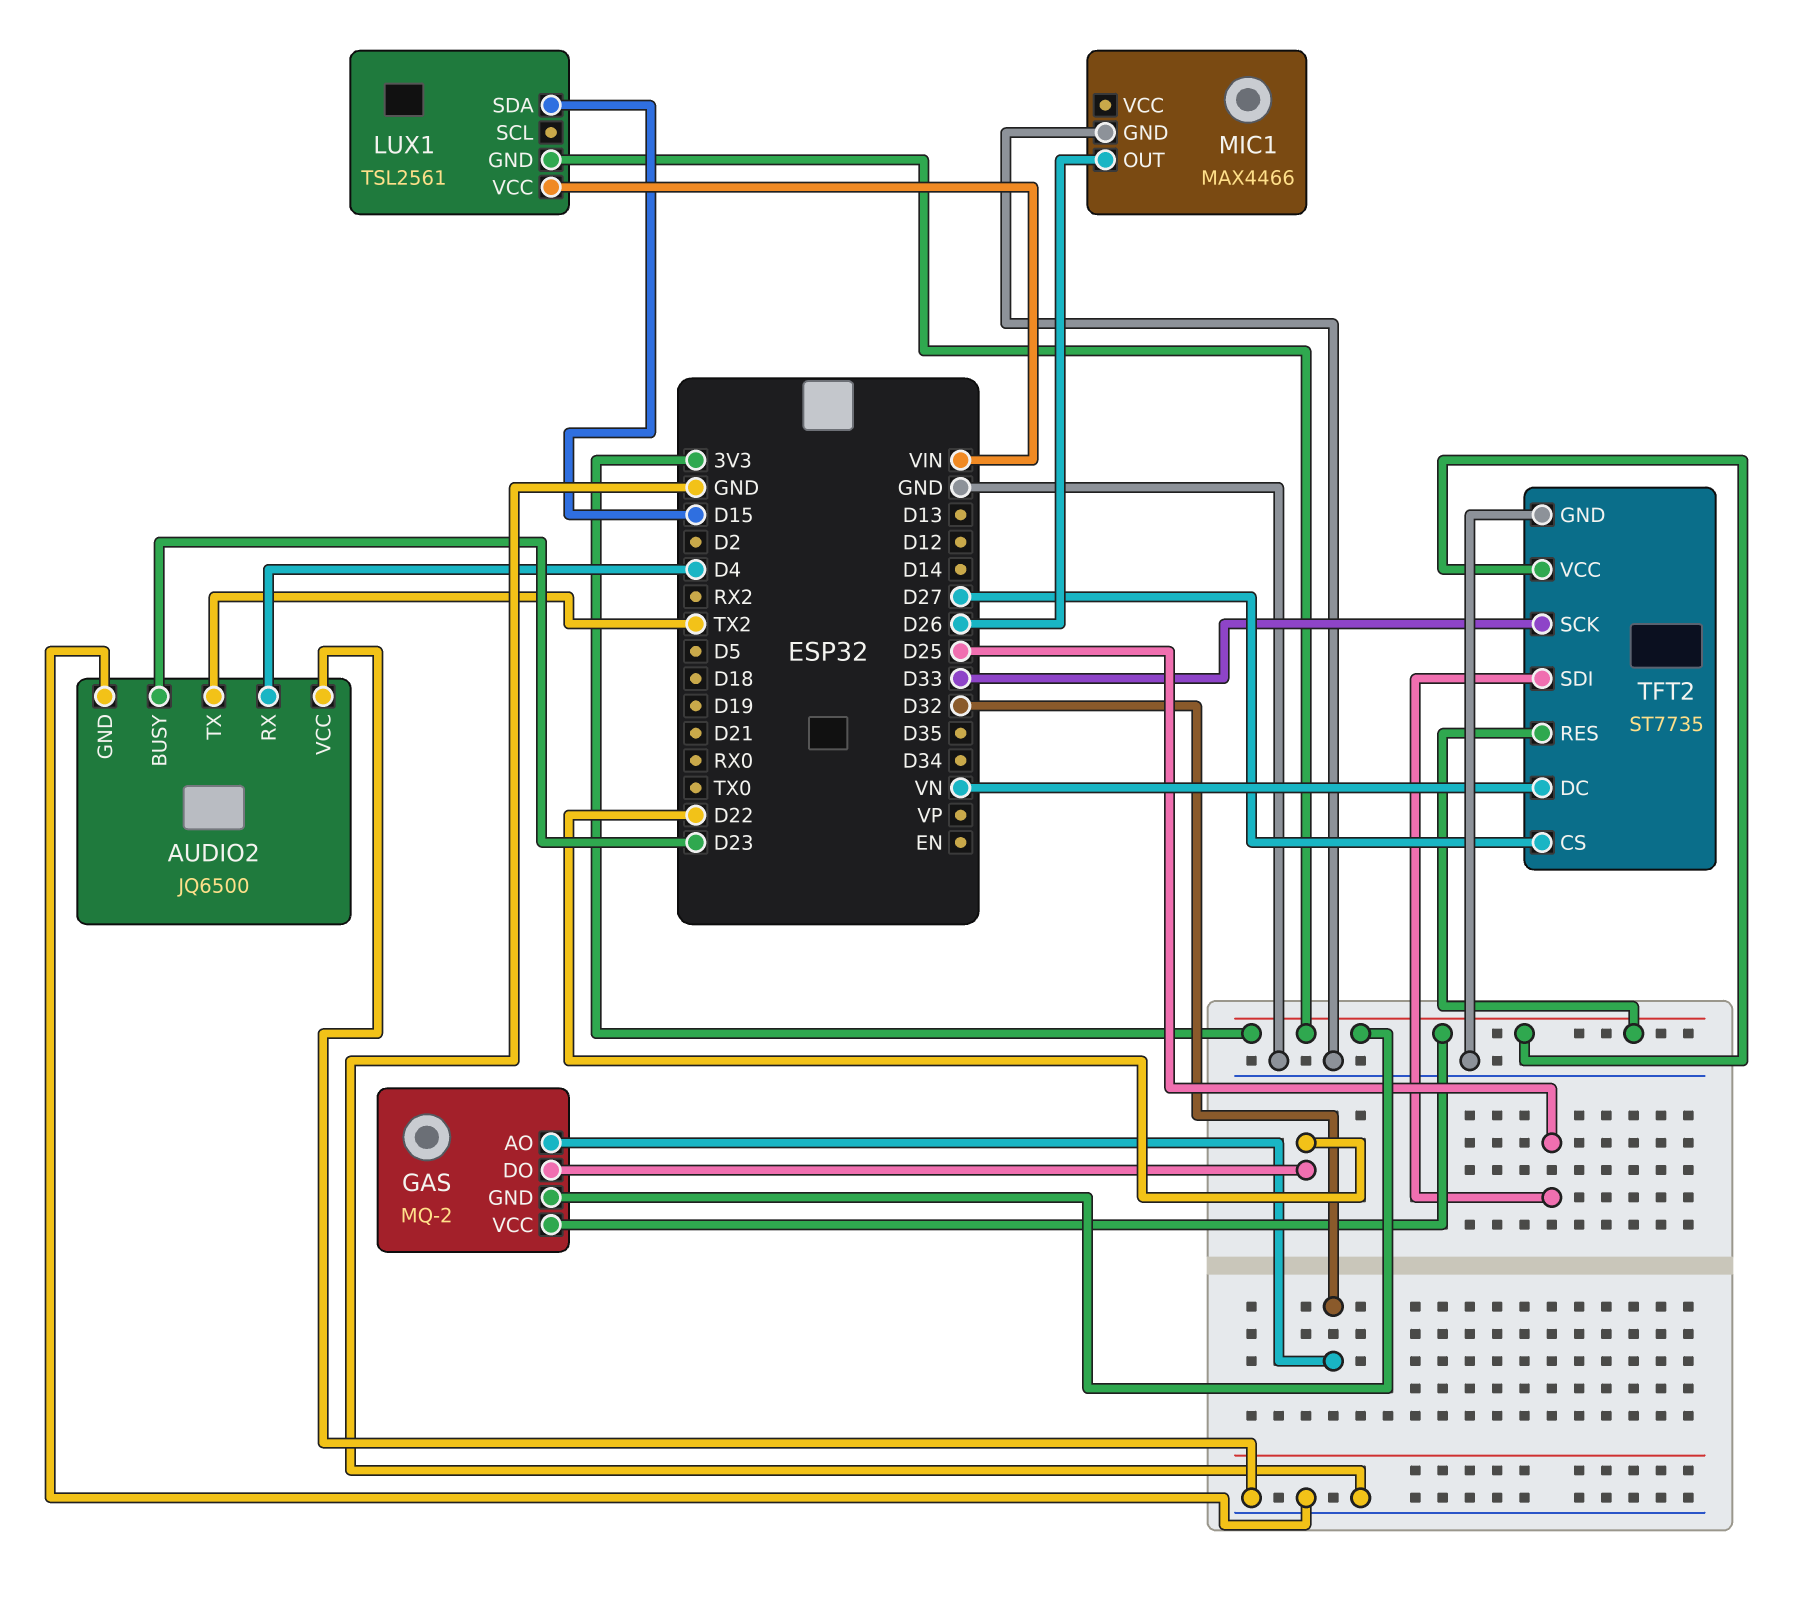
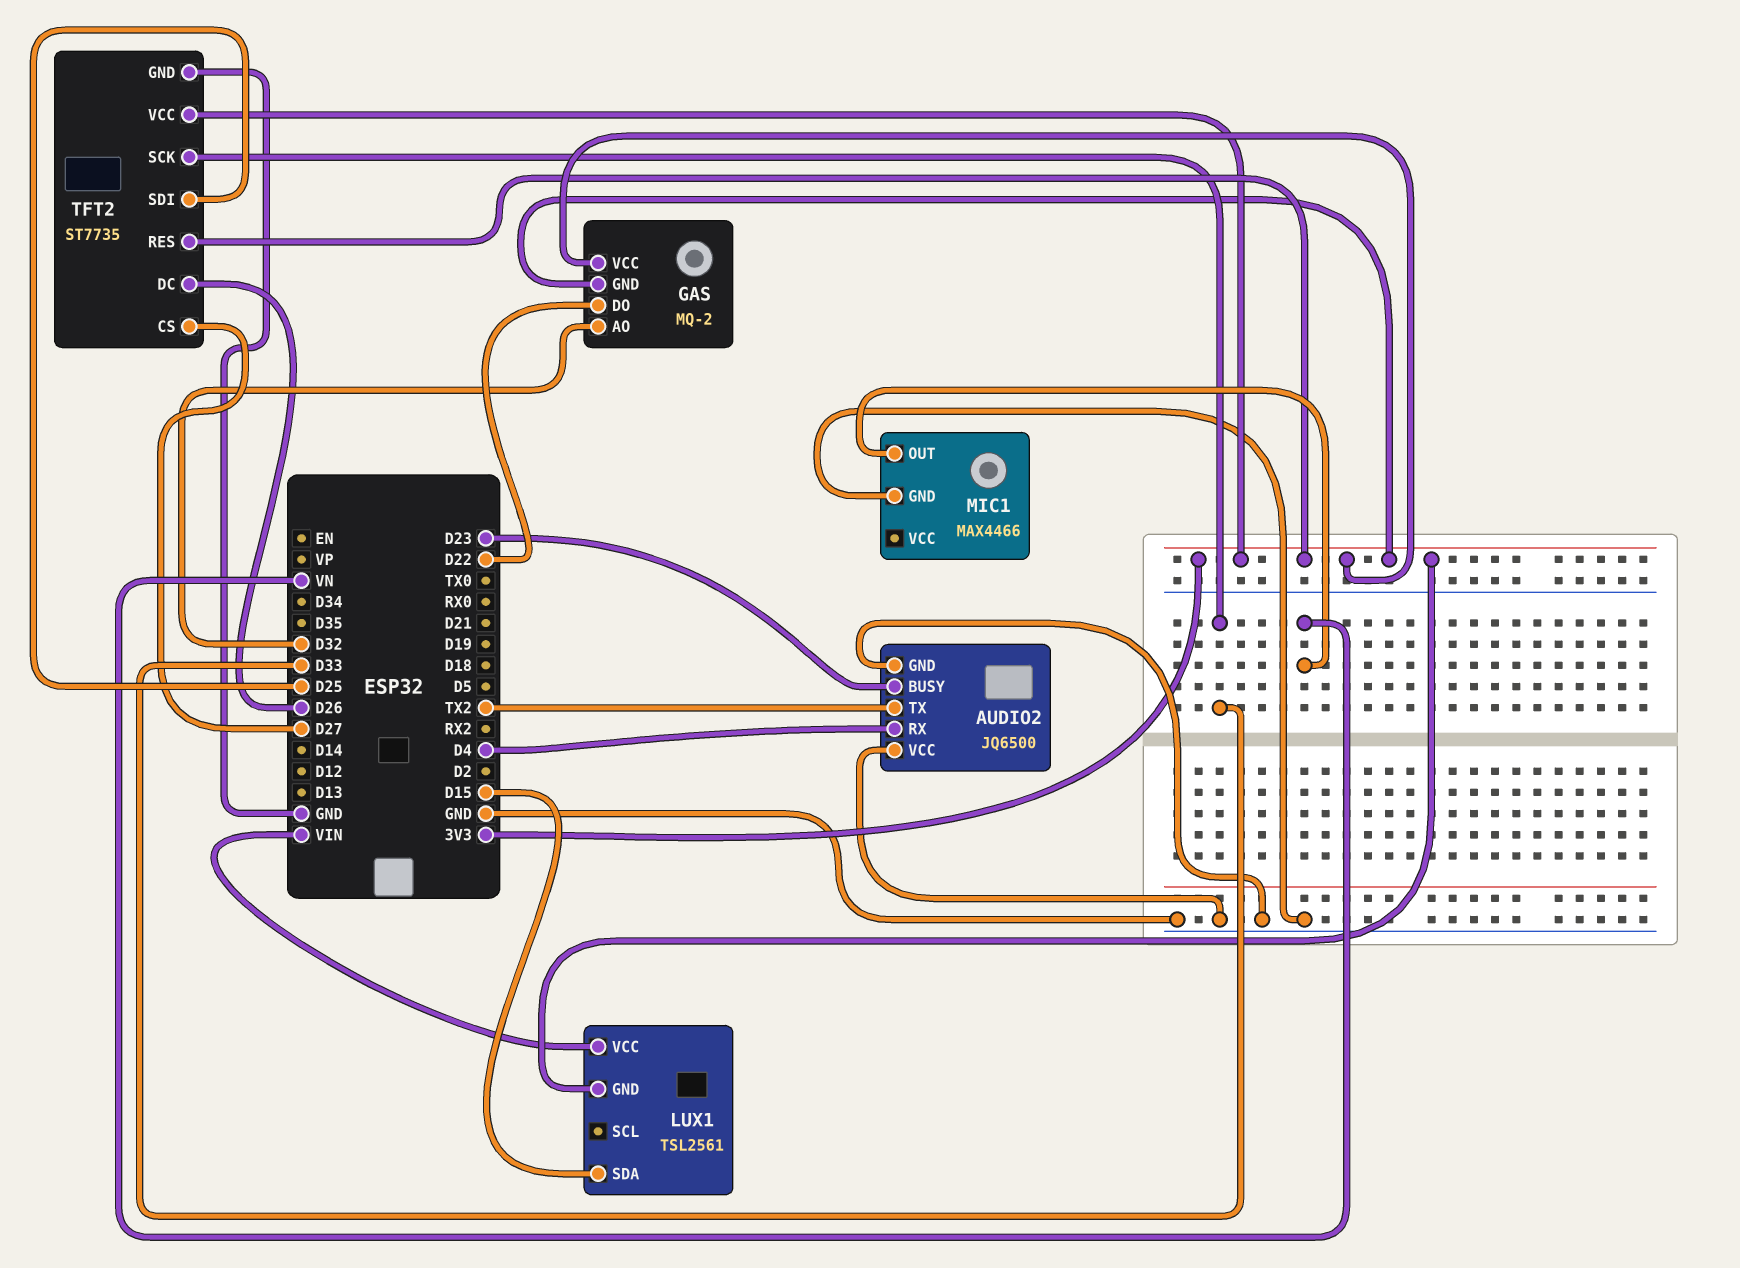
MIC1 pin OUT: D26 -> VN
TFT2 pin DC: VN -> D26

